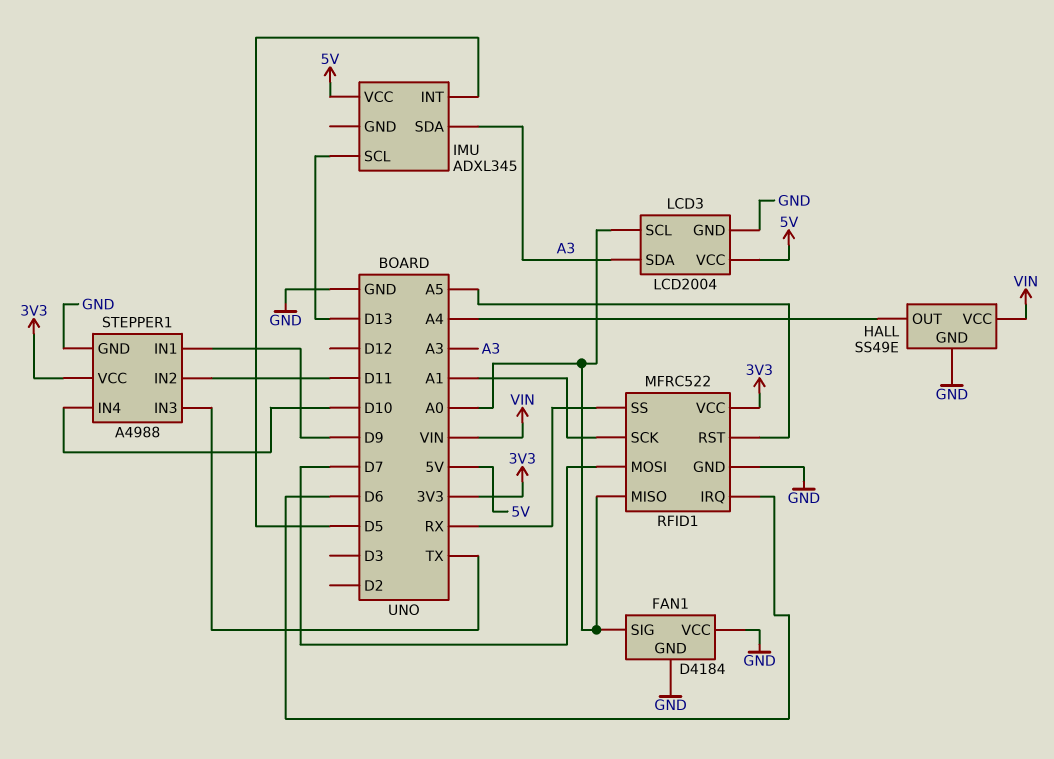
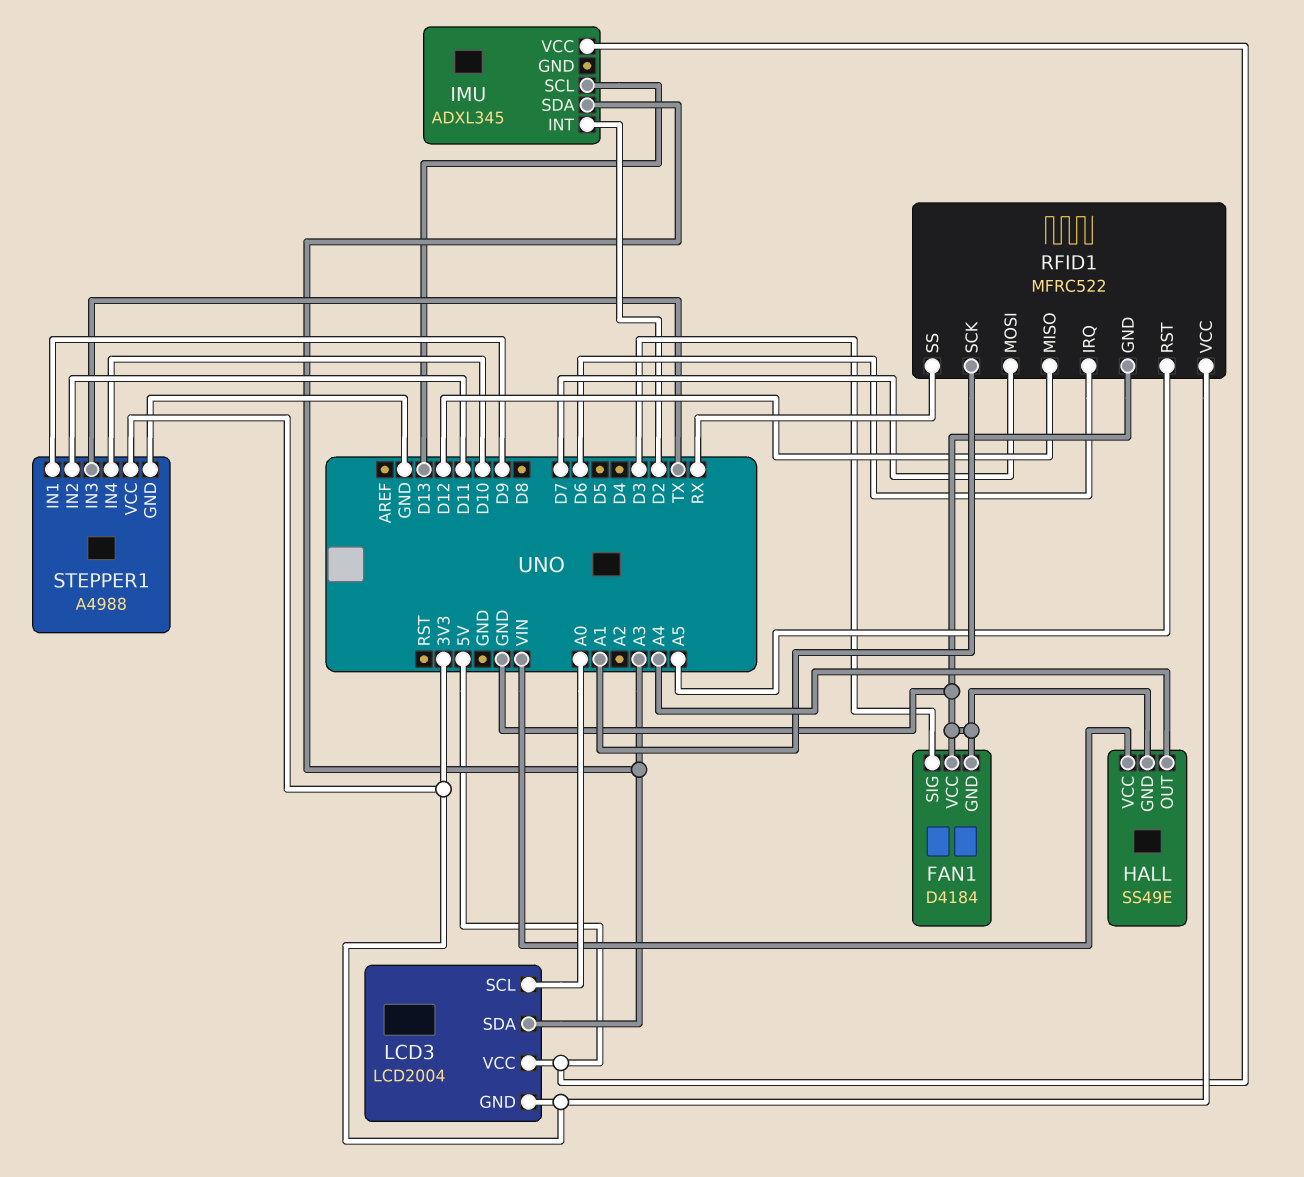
FAN1 pin SIG: A0 -> D3
IMU pin INT: D5 -> D2
LCD3 pin GND: GND -> 3V3
RFID1 pin MISO: A0 -> D12

